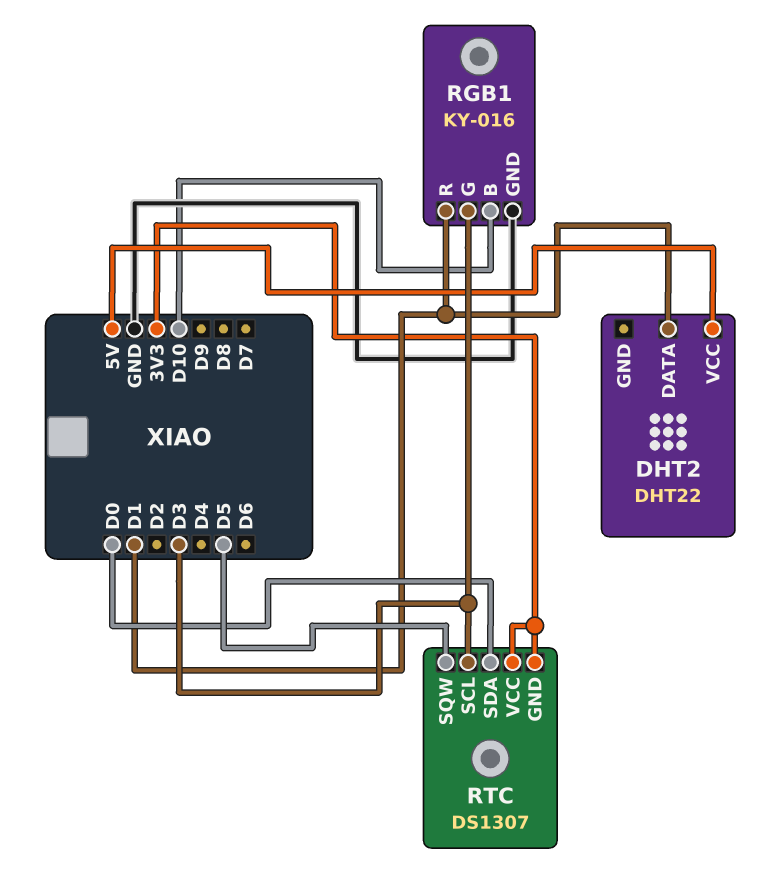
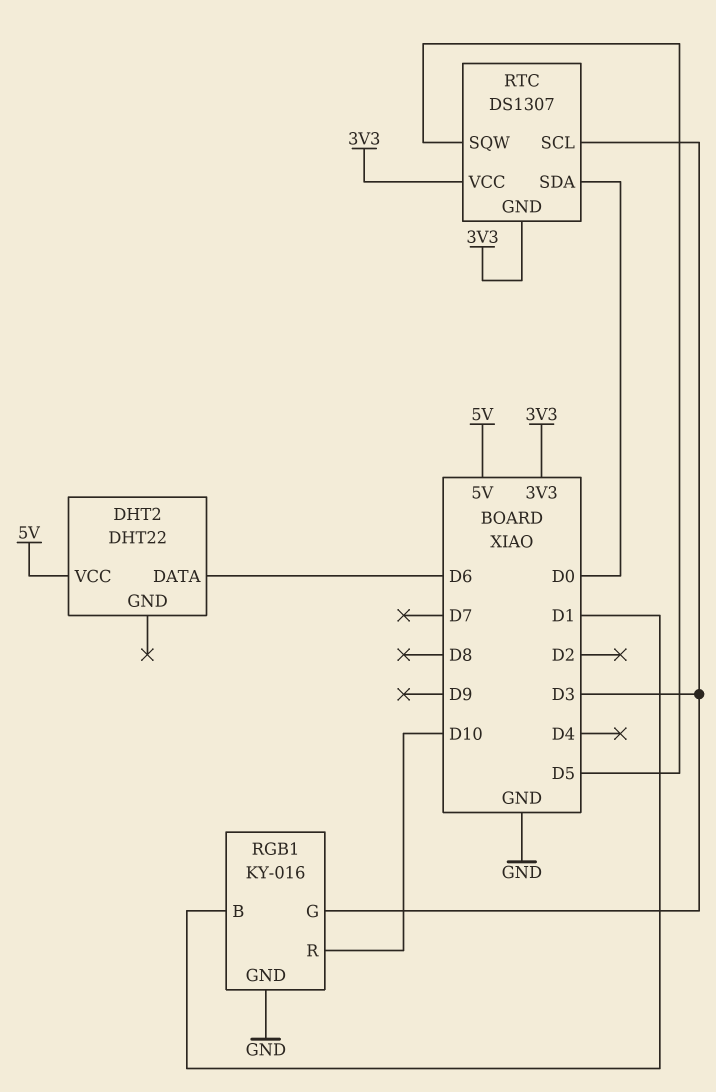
DHT2 pin DATA: D1 -> D6
RGB1 pin B: D10 -> D1
RGB1 pin R: D1 -> D10

